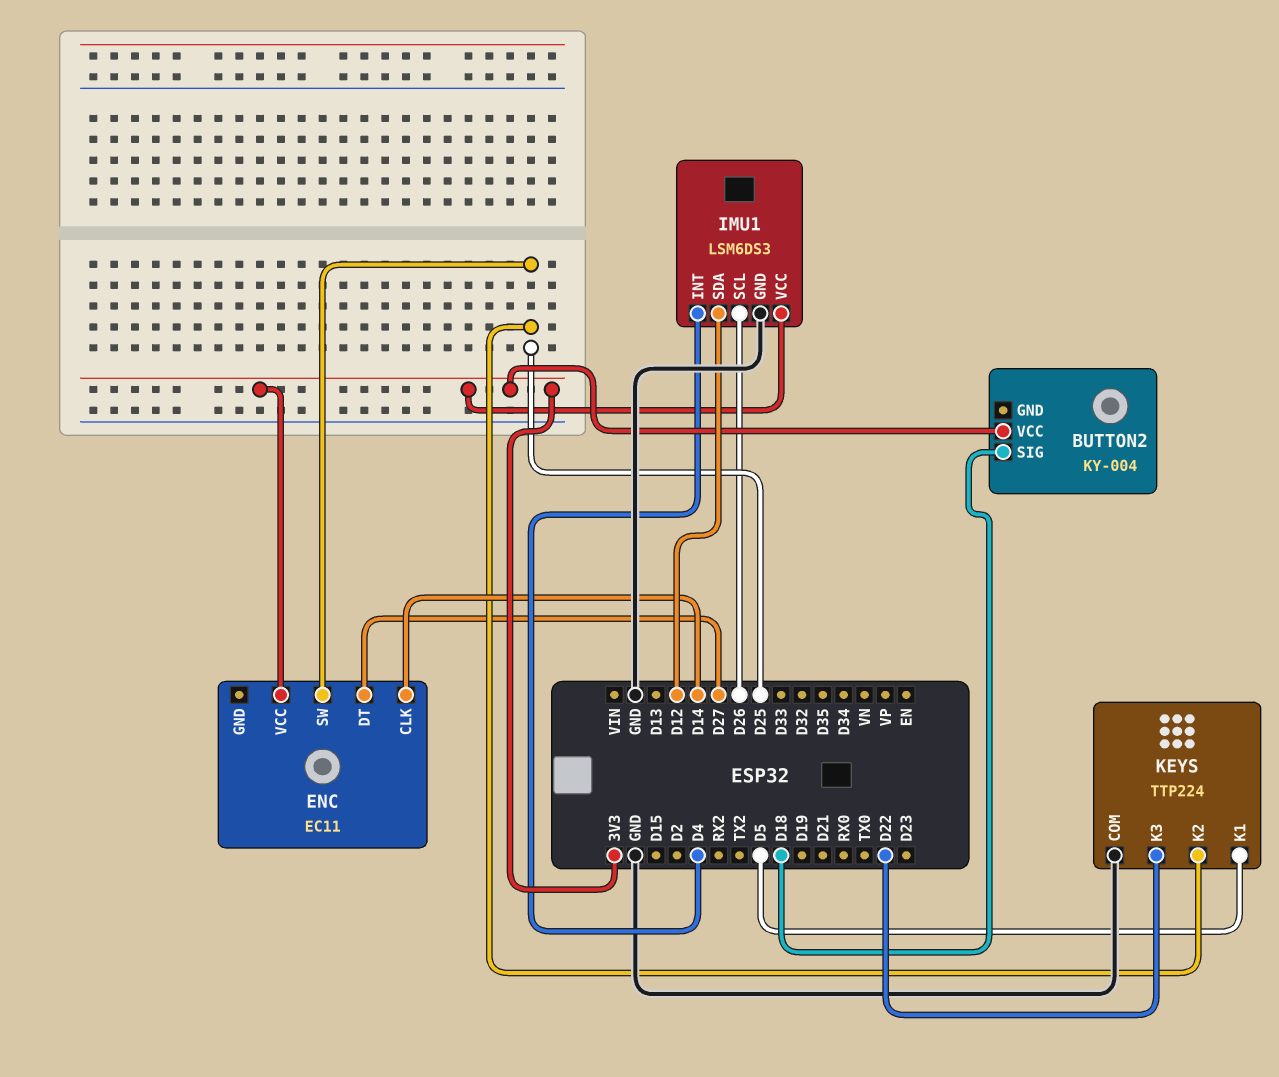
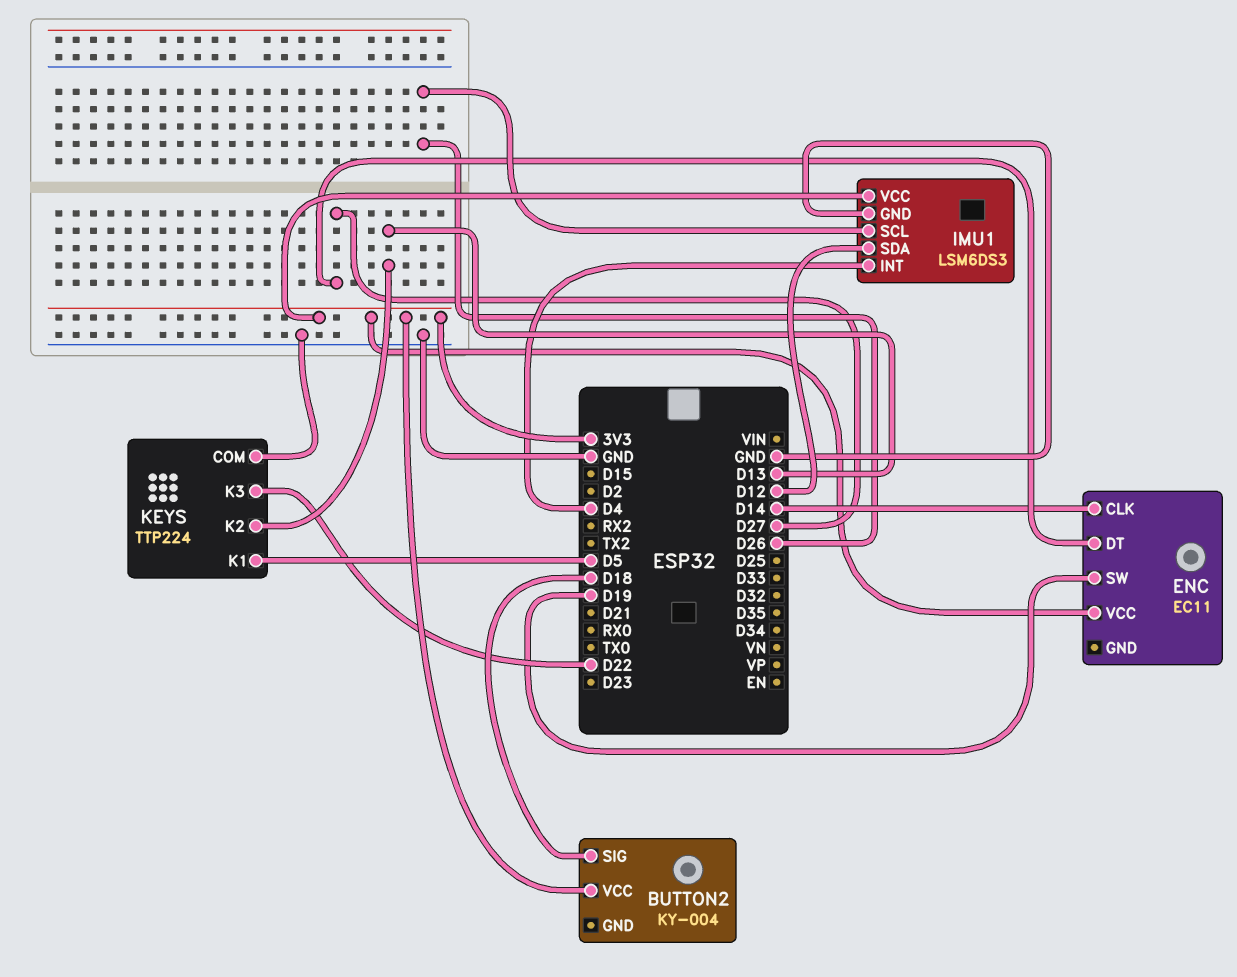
ENC pin SW: D25 -> D19
KEYS pin K2: D25 -> D13

